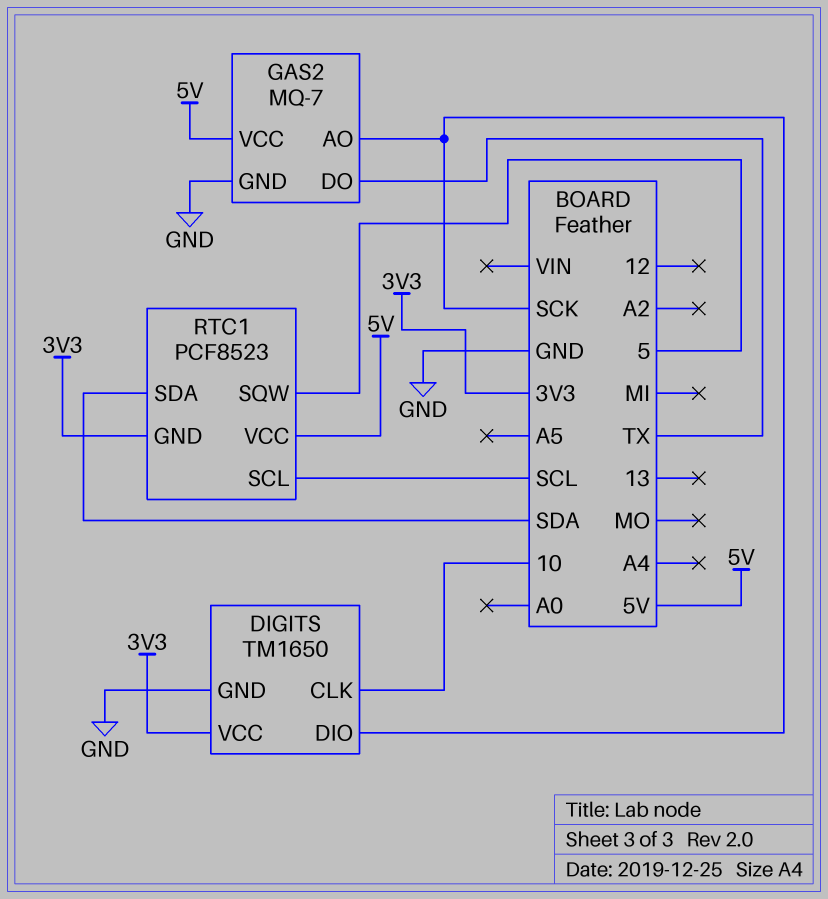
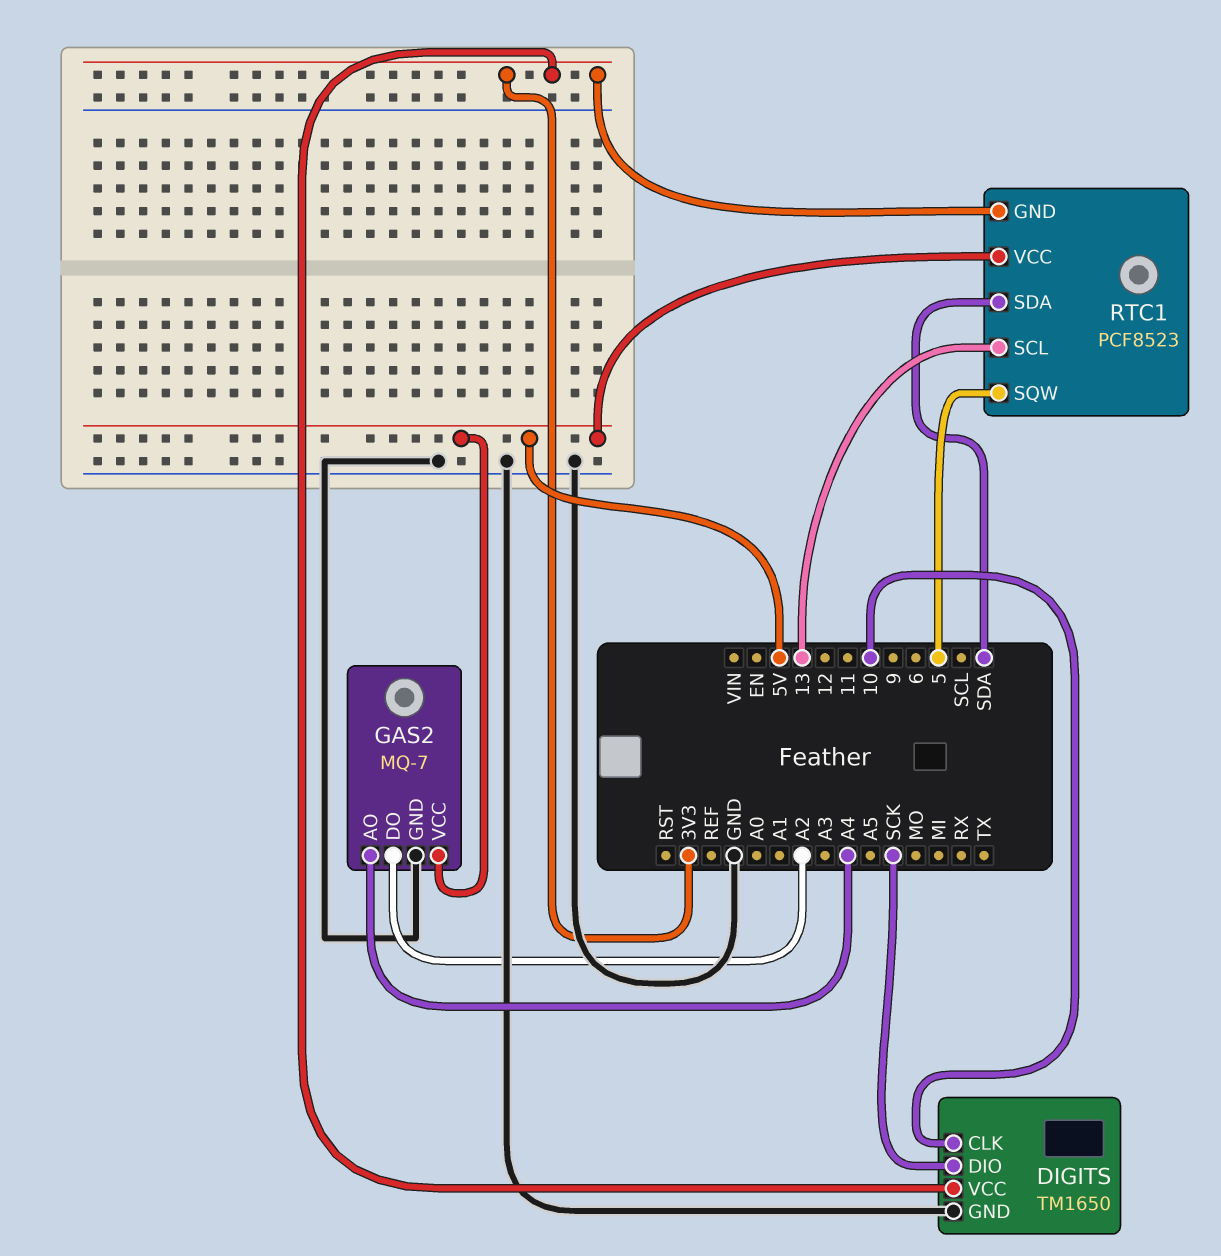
GAS2 pin AO: SCK -> A4
GAS2 pin DO: TX -> A2
RTC1 pin SCL: SCL -> 13

